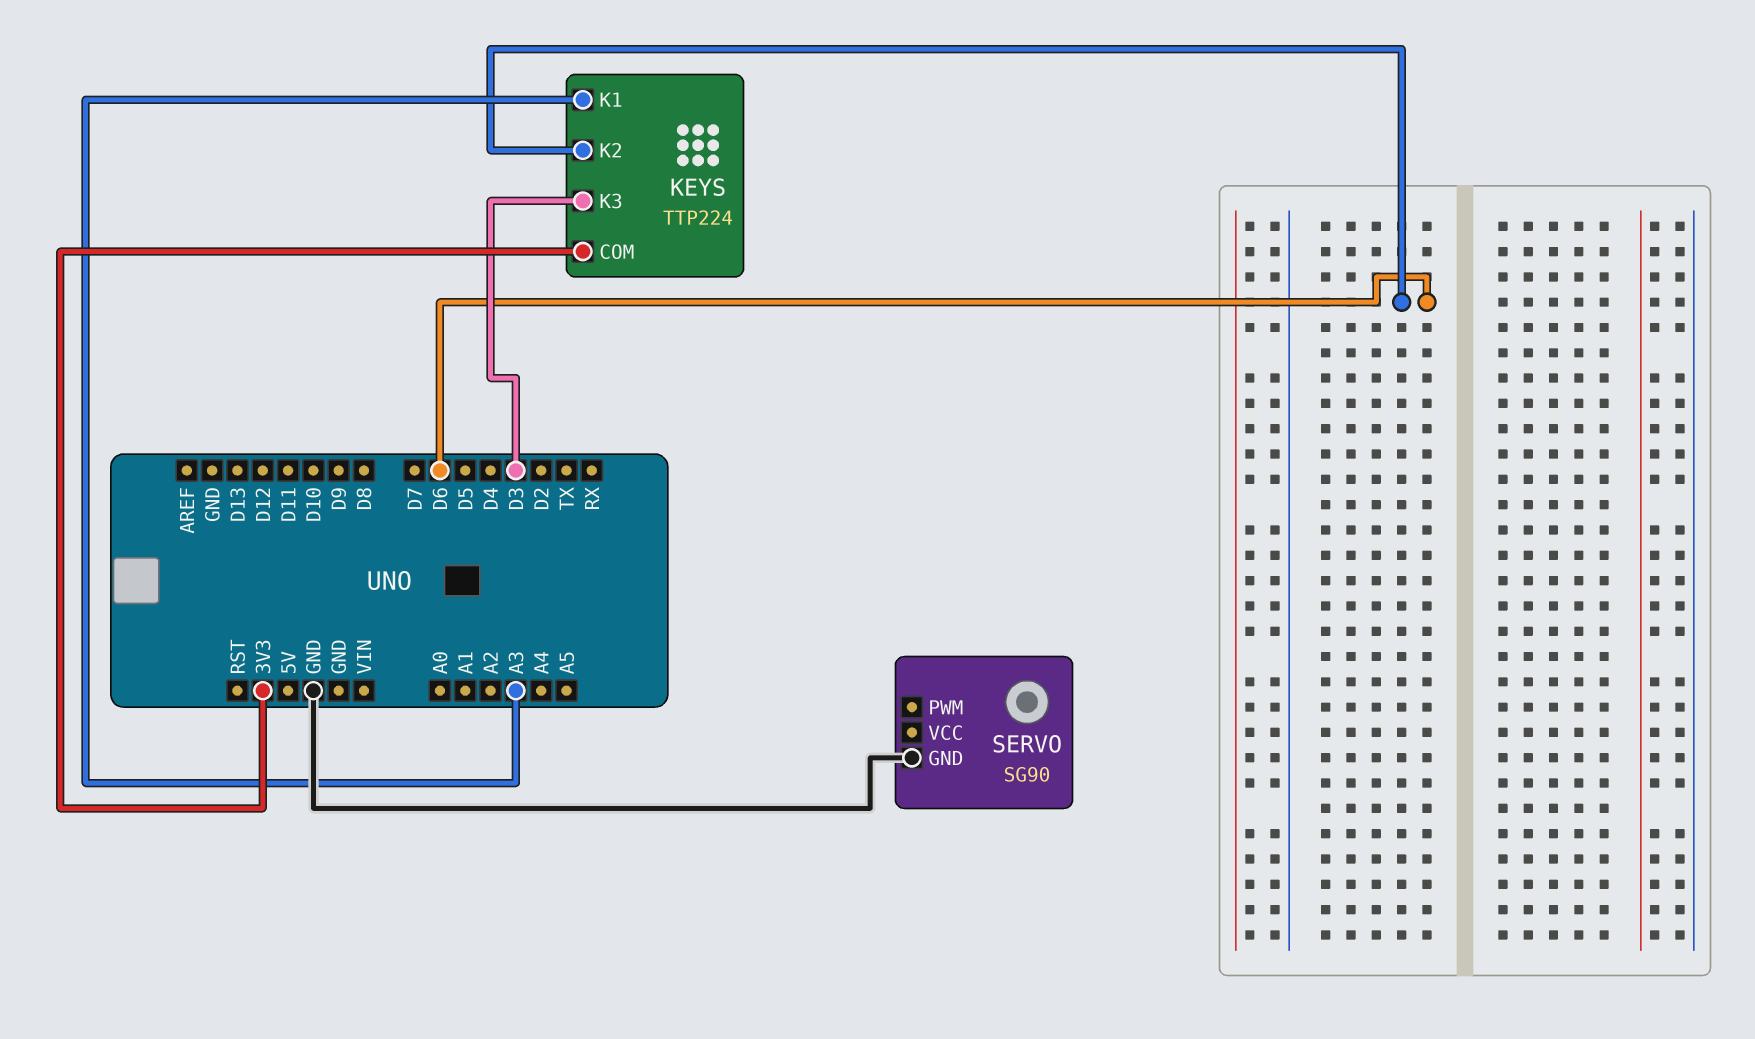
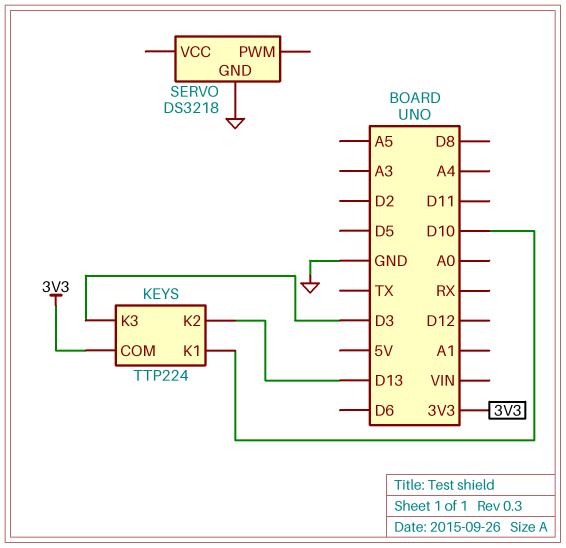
KEYS pin K1: A3 -> D10
KEYS pin K2: D6 -> D13
SERVO: SG90 -> DS3218

